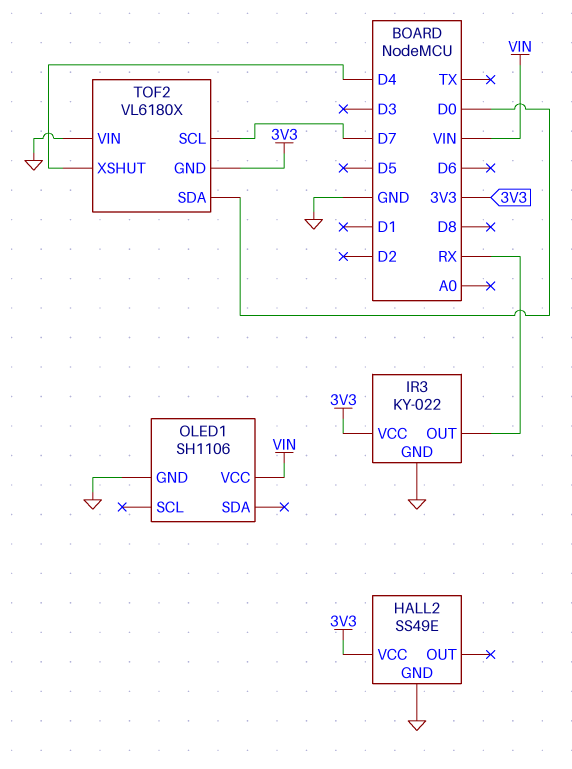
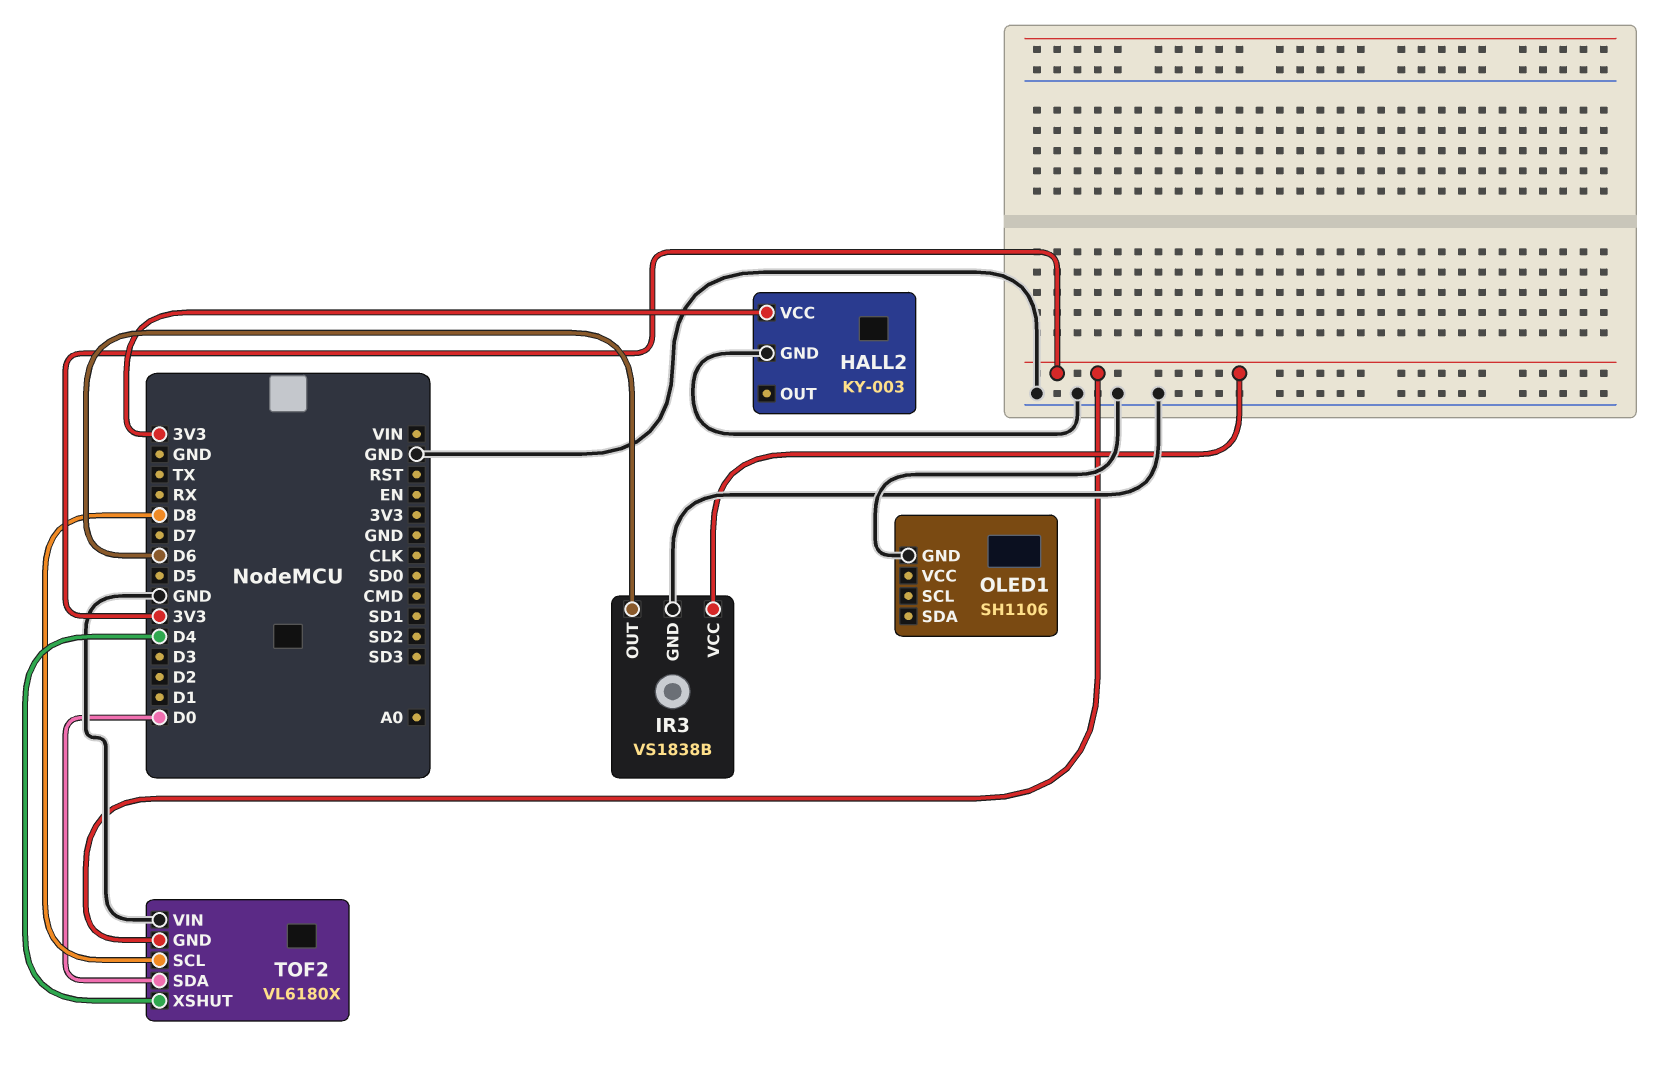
HALL2: SS49E -> KY-003
IR3: KY-022 -> VS1838B
IR3 pin OUT: RX -> D6
OLED1 pin VCC: VIN -> none
TOF2 pin SCL: D7 -> D8

